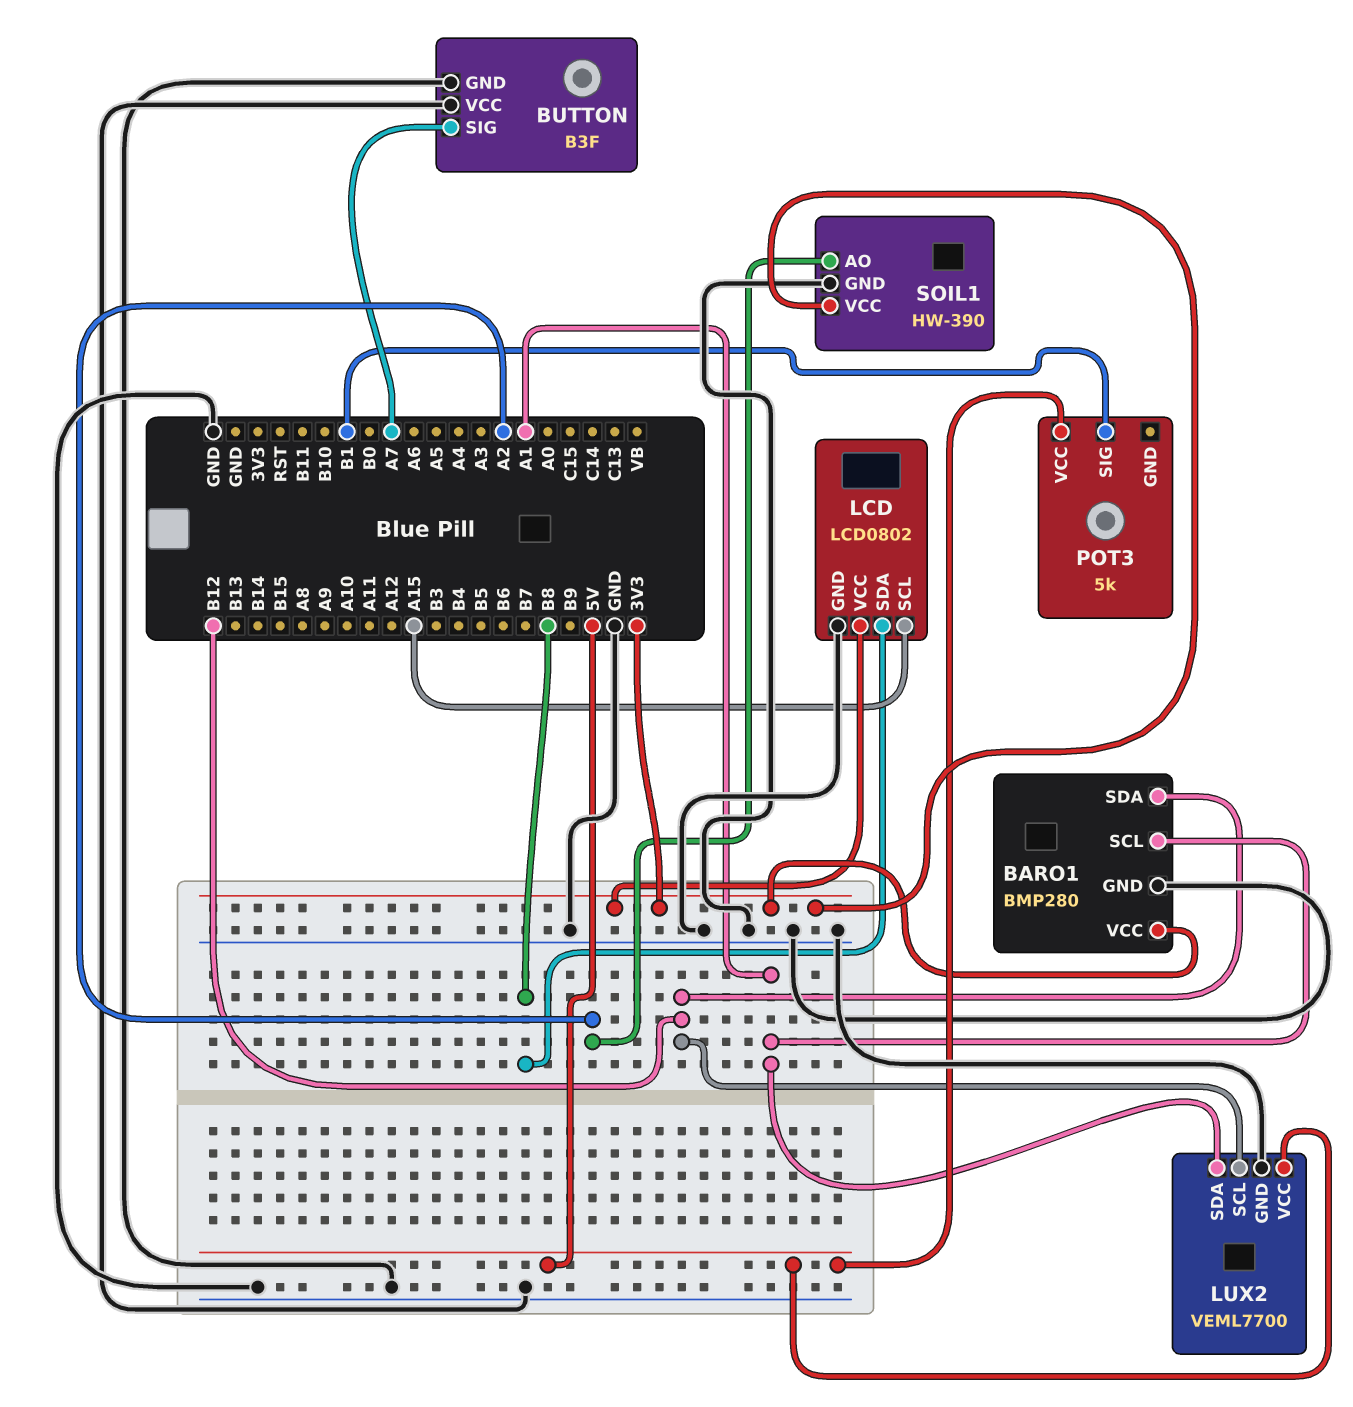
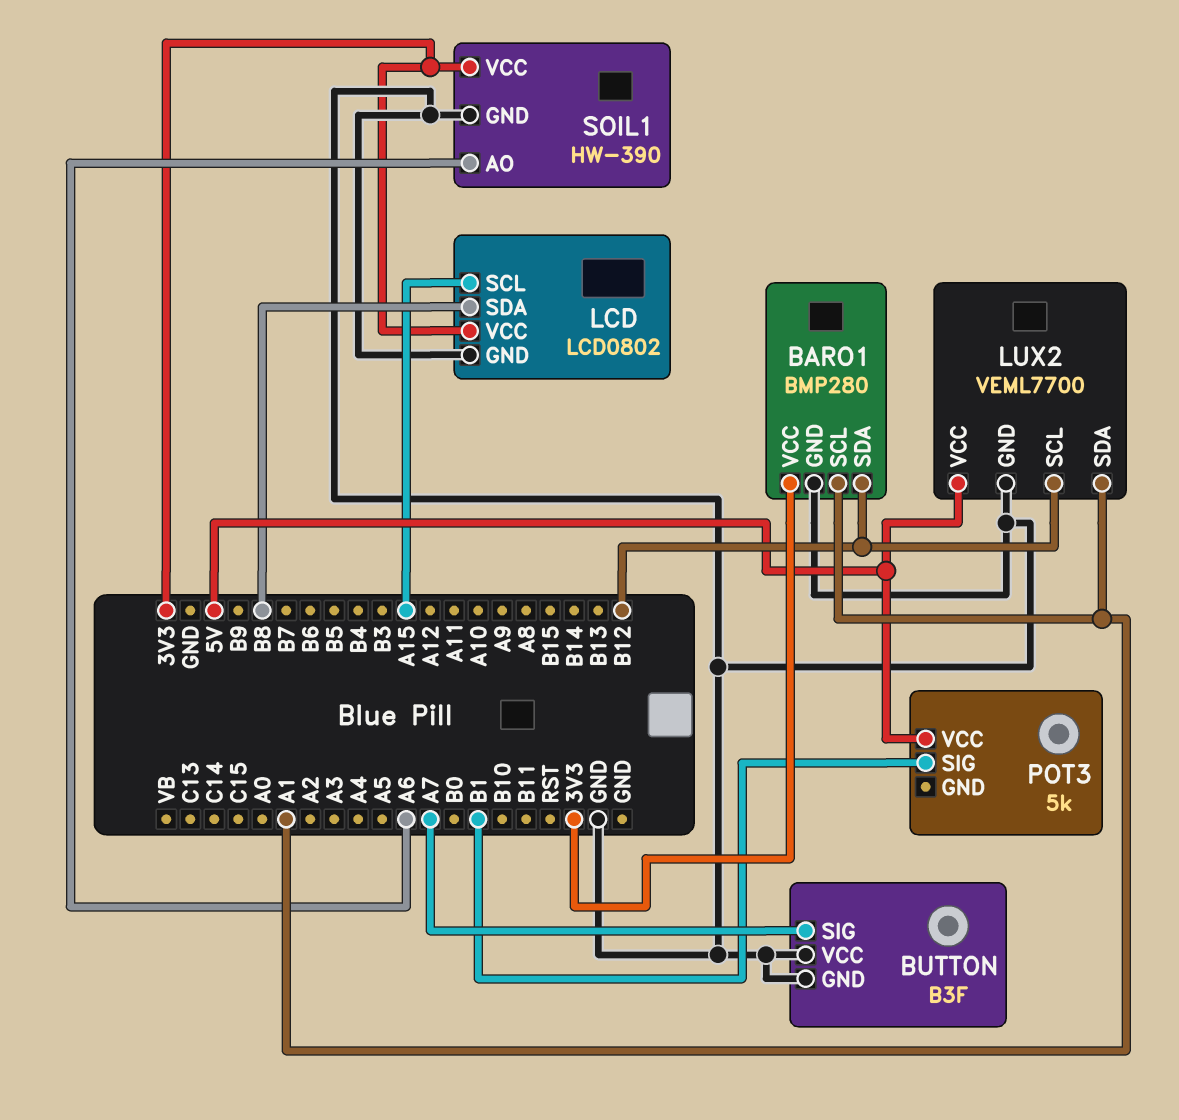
SOIL1 pin AO: A2 -> A6

